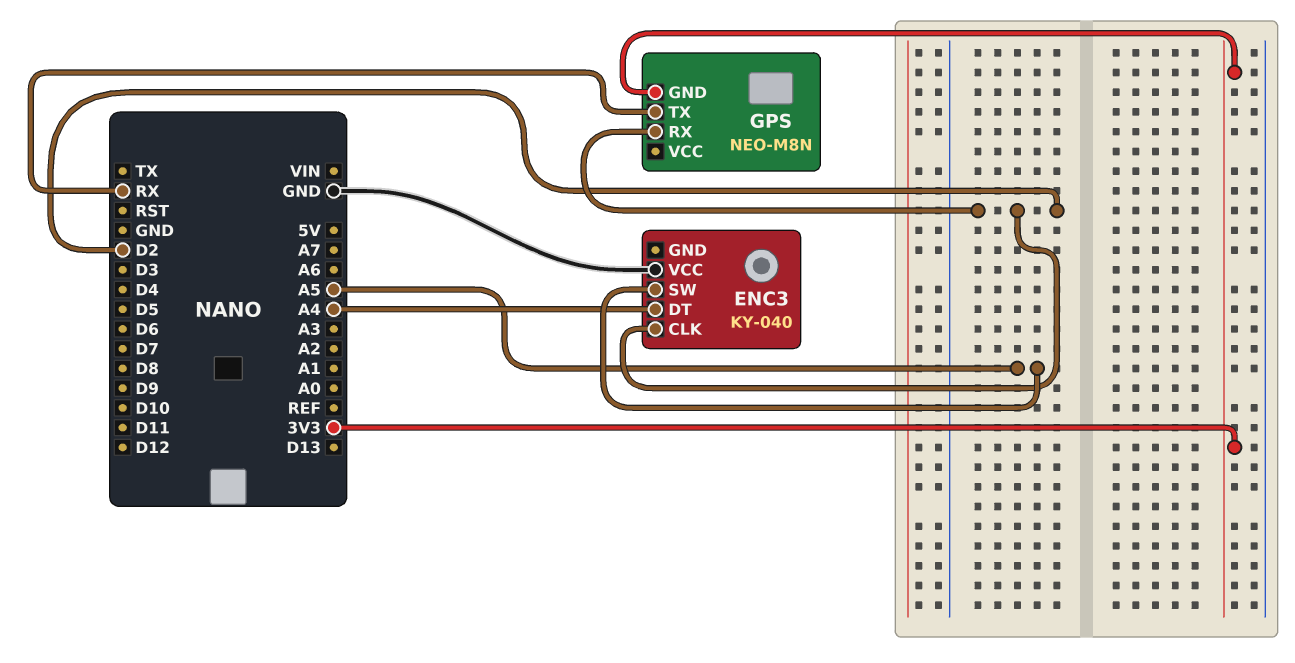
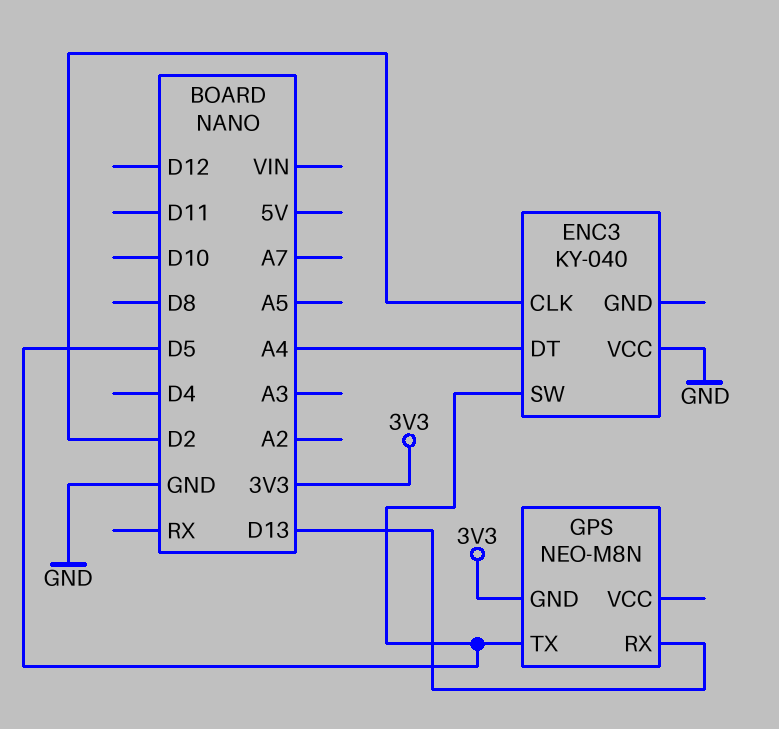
ENC3 pin SW: A5 -> D5
GPS pin RX: D2 -> D13
GPS pin TX: RX -> D5

